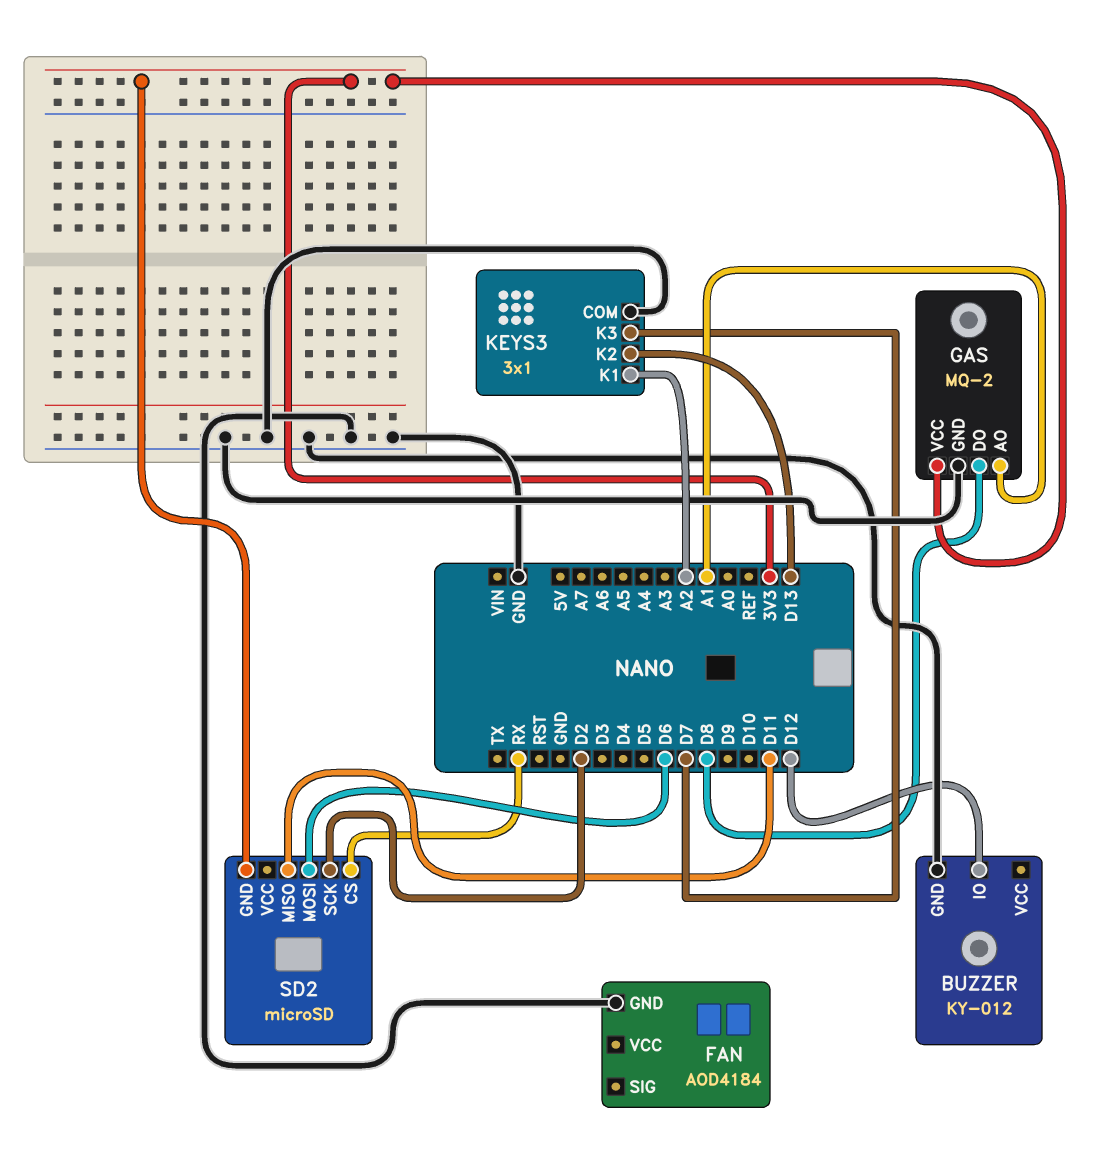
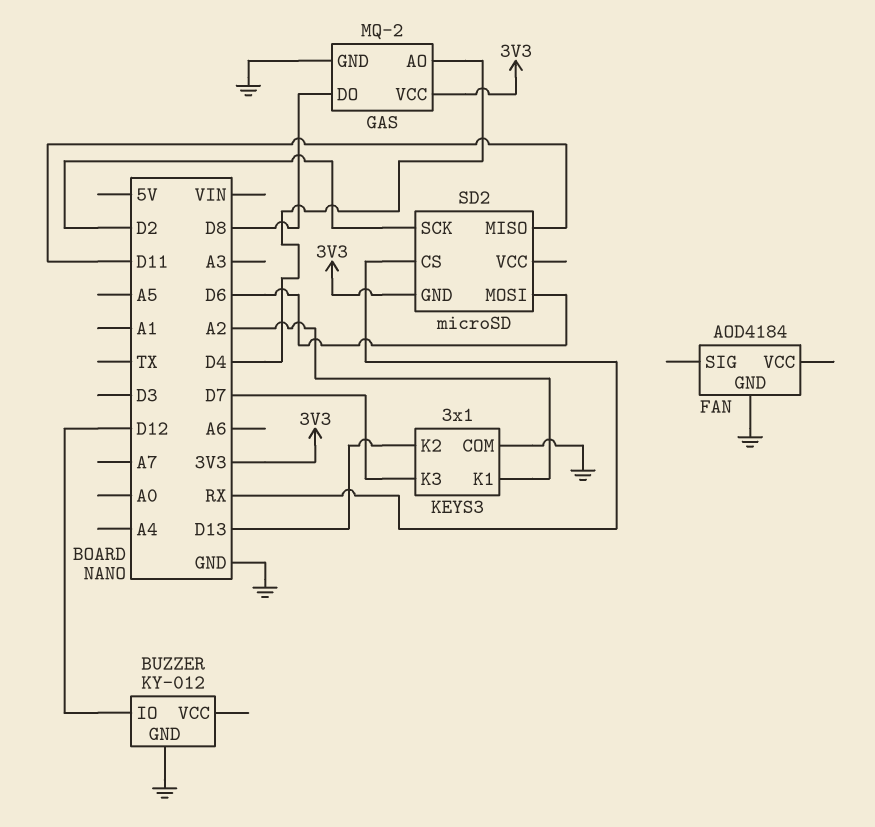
GAS pin AO: A1 -> D4

